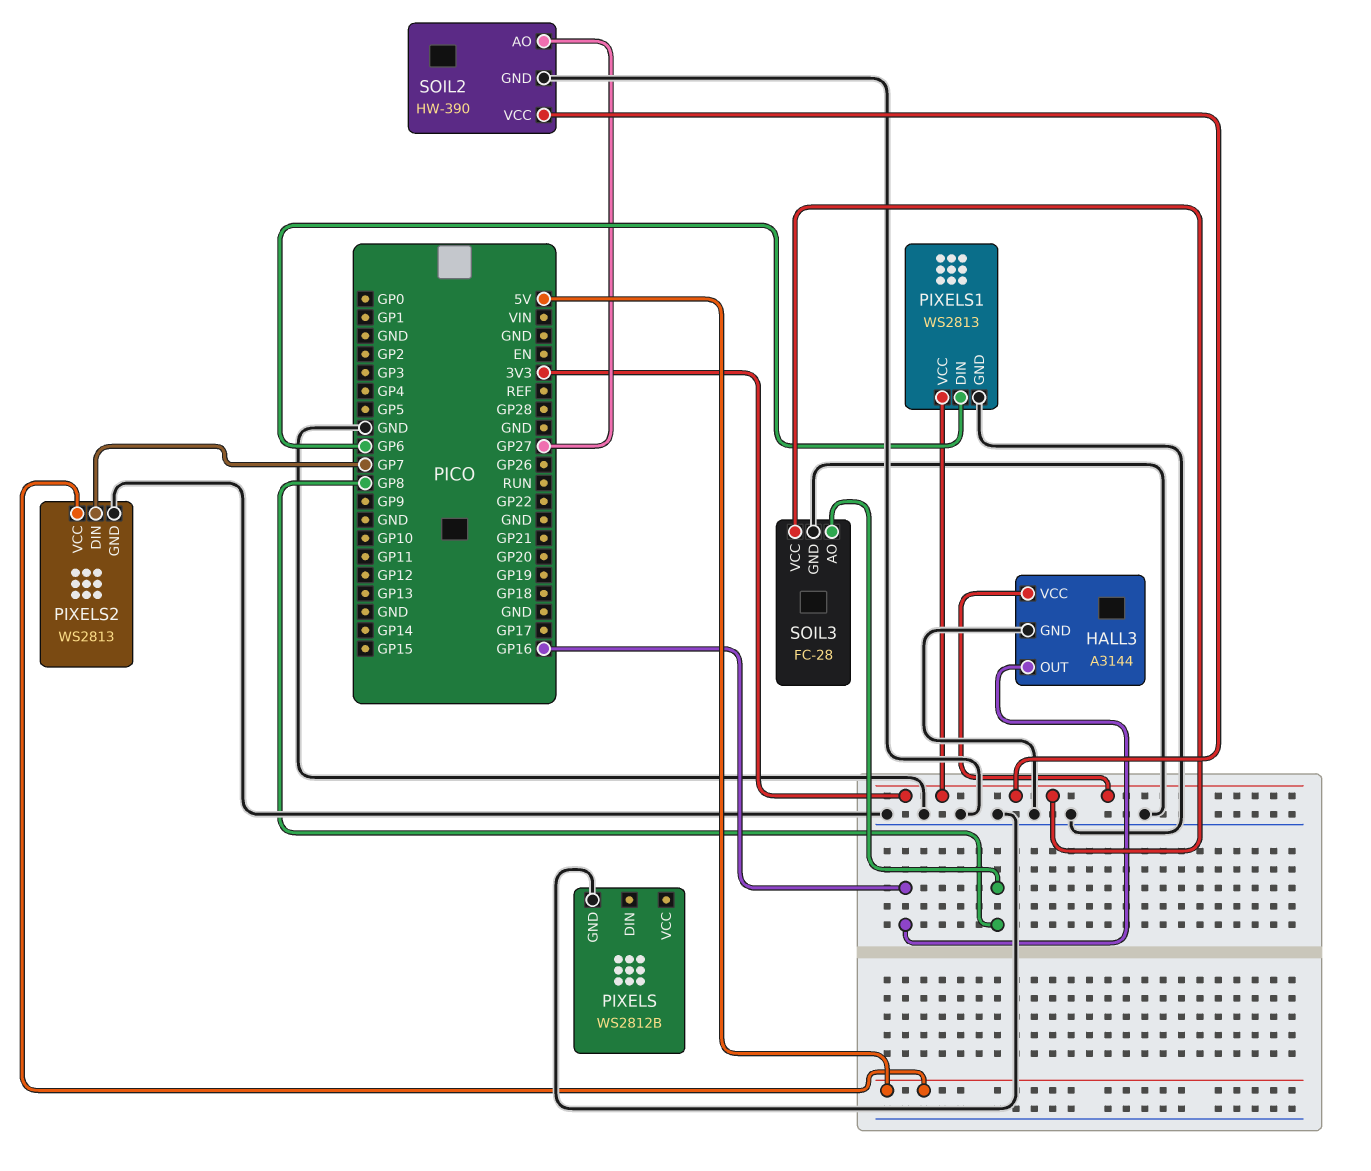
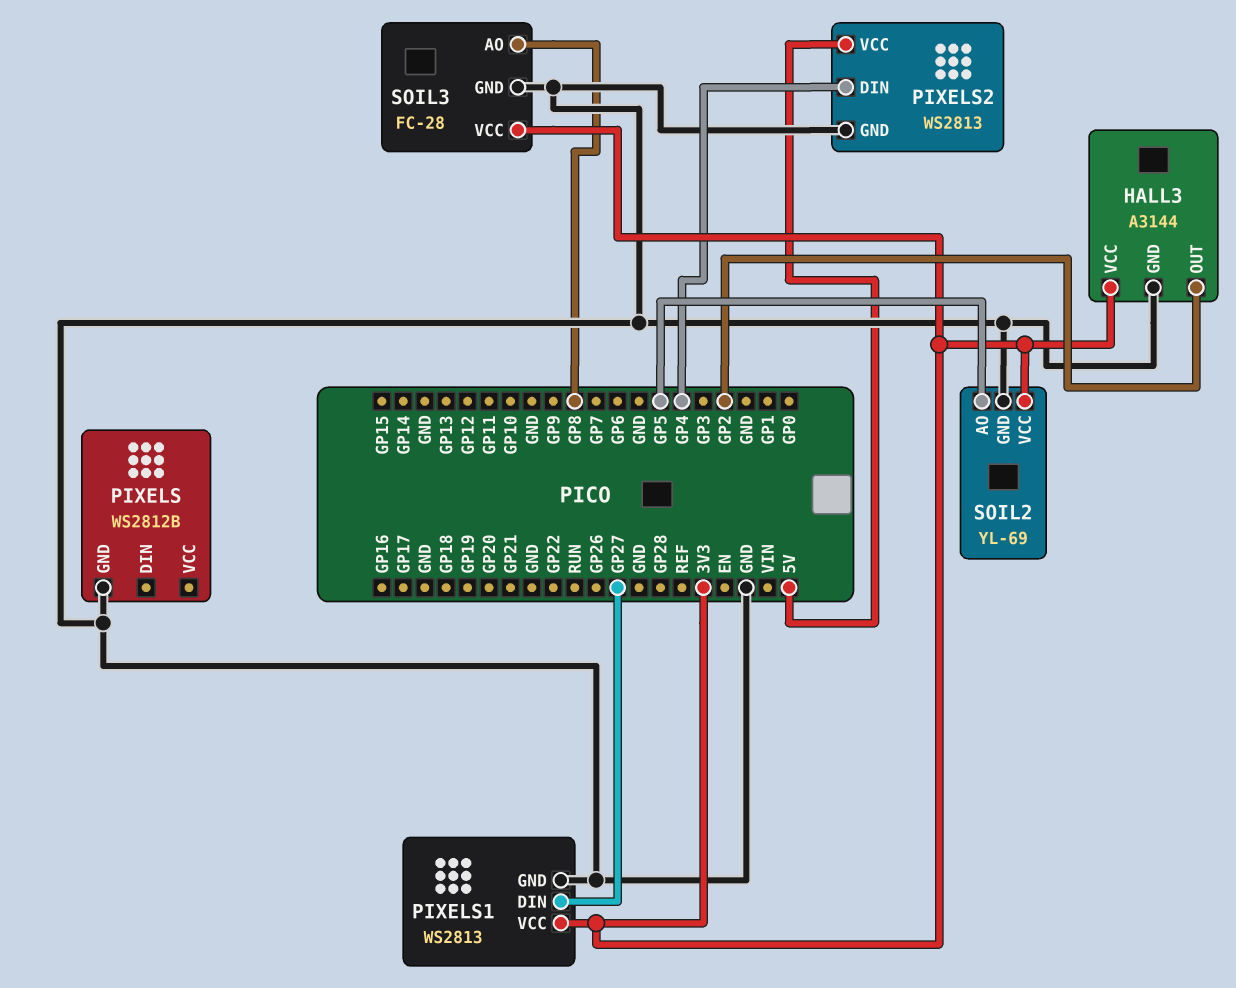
HALL3 pin OUT: GP16 -> GP2
PIXELS1 pin DIN: GP6 -> GP27
PIXELS2 pin DIN: GP7 -> GP4
SOIL2: HW-390 -> YL-69
SOIL2 pin AO: GP27 -> GP5

